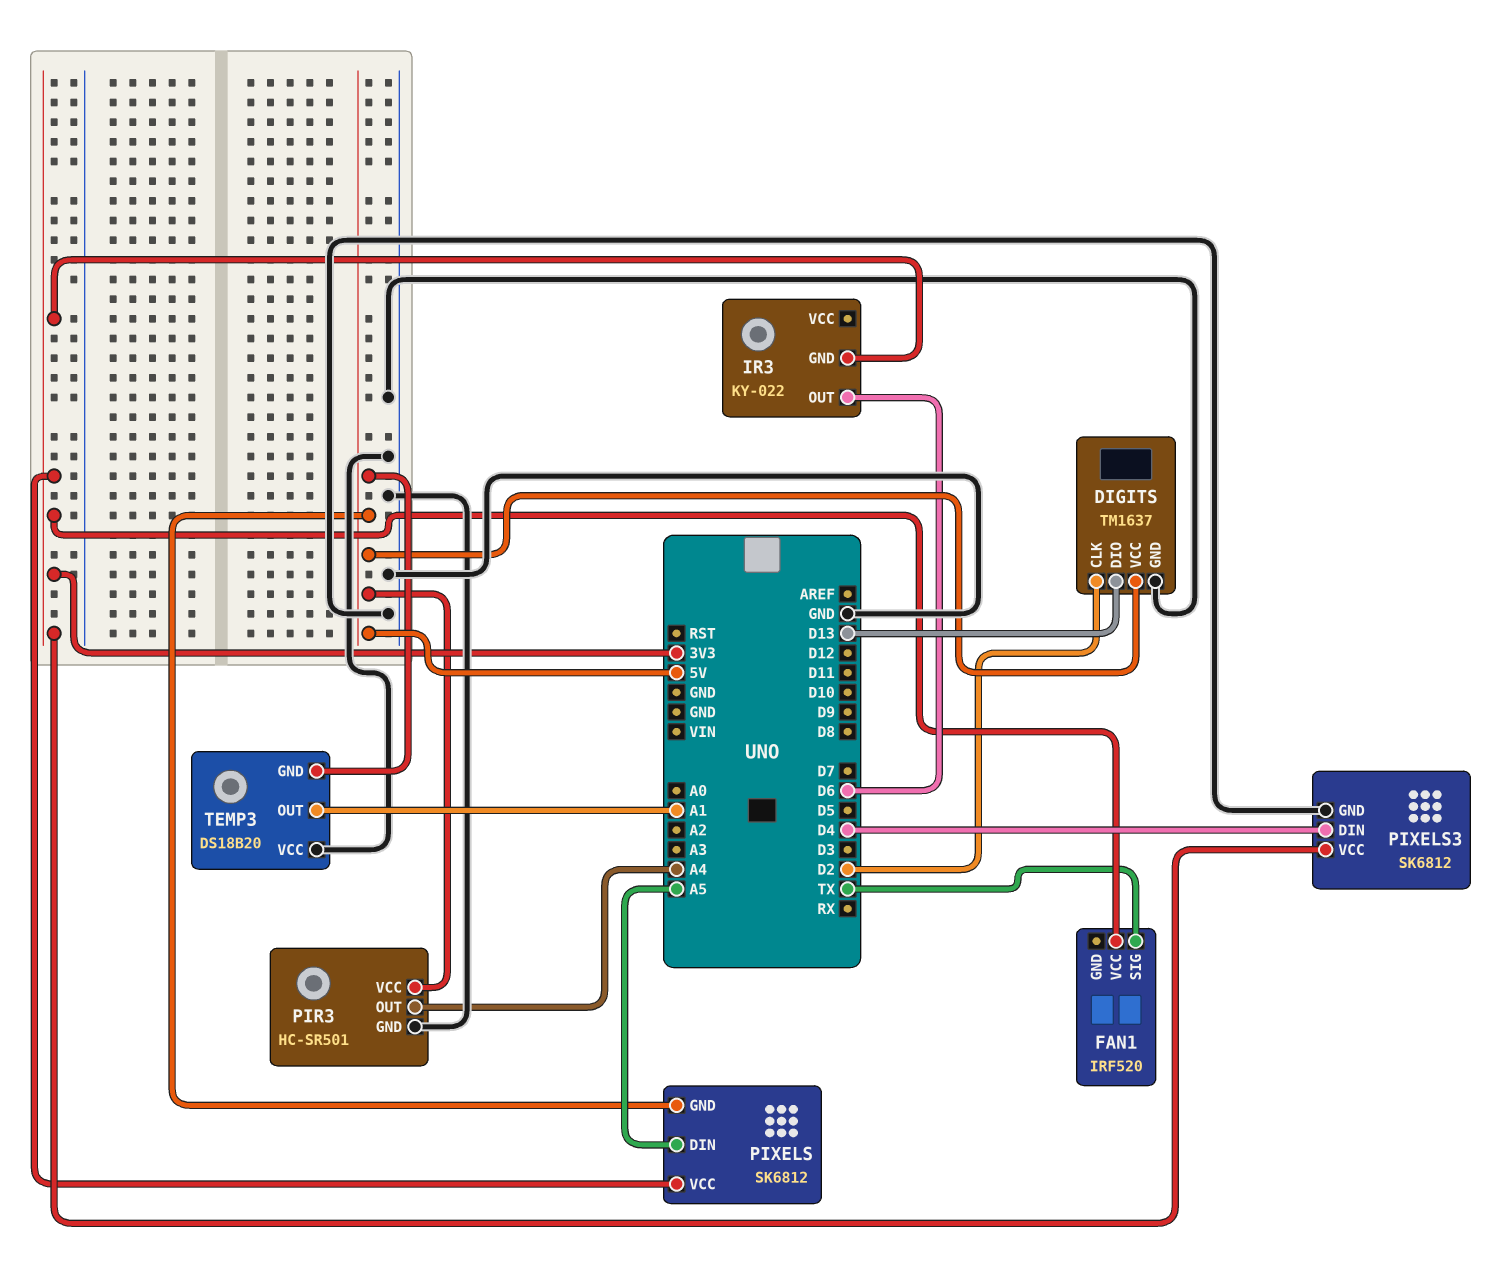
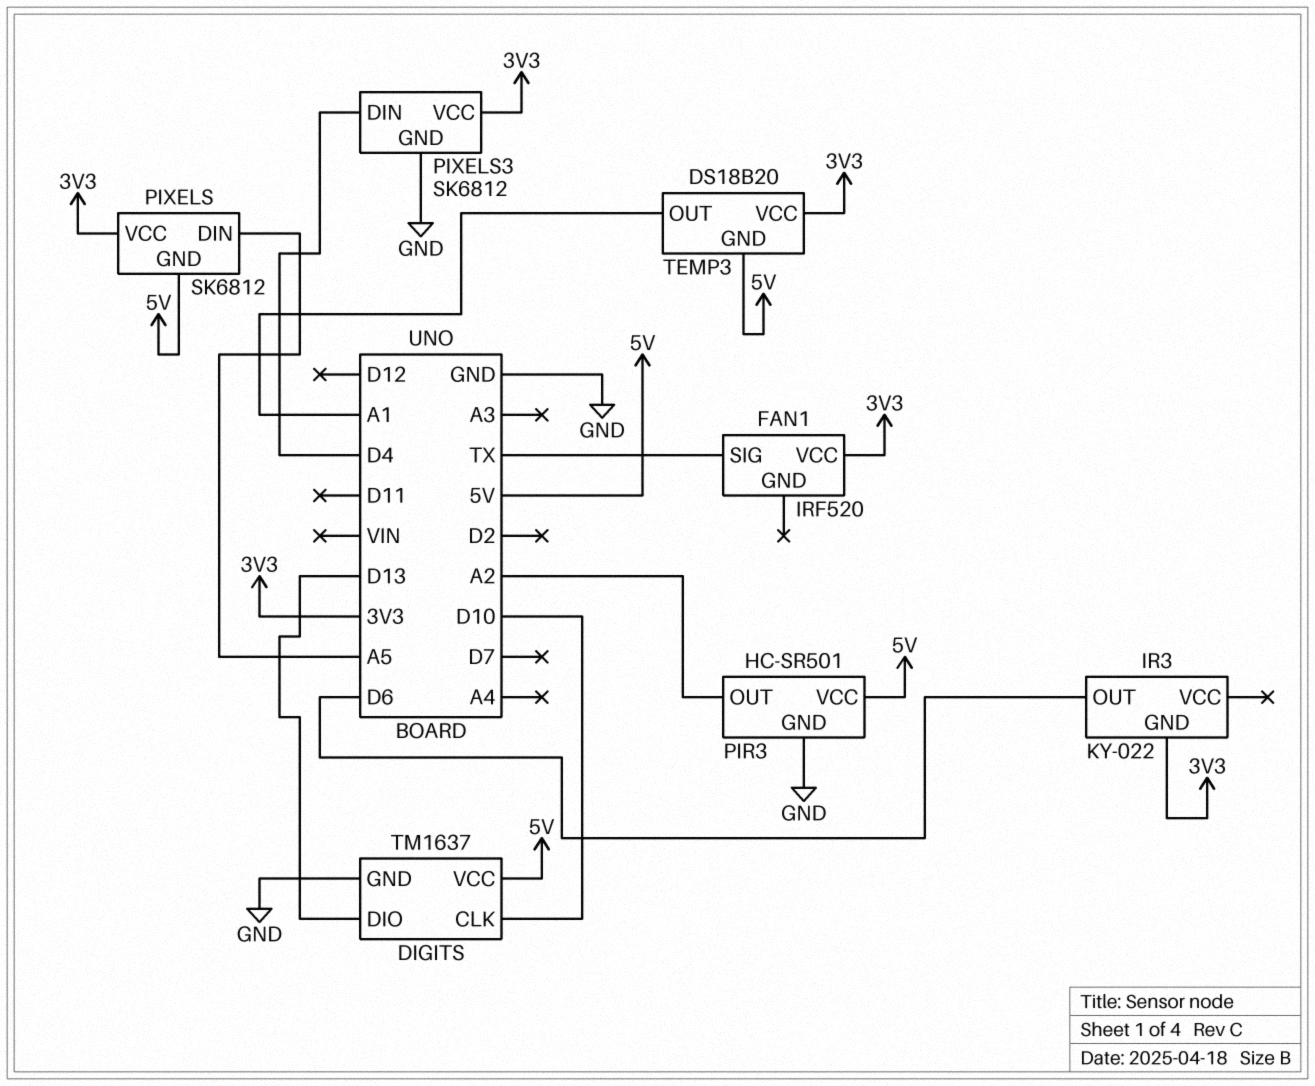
DIGITS pin CLK: D2 -> D10
PIR3 pin OUT: A4 -> A2
TEMP3 pin VCC: GND -> 3V3

